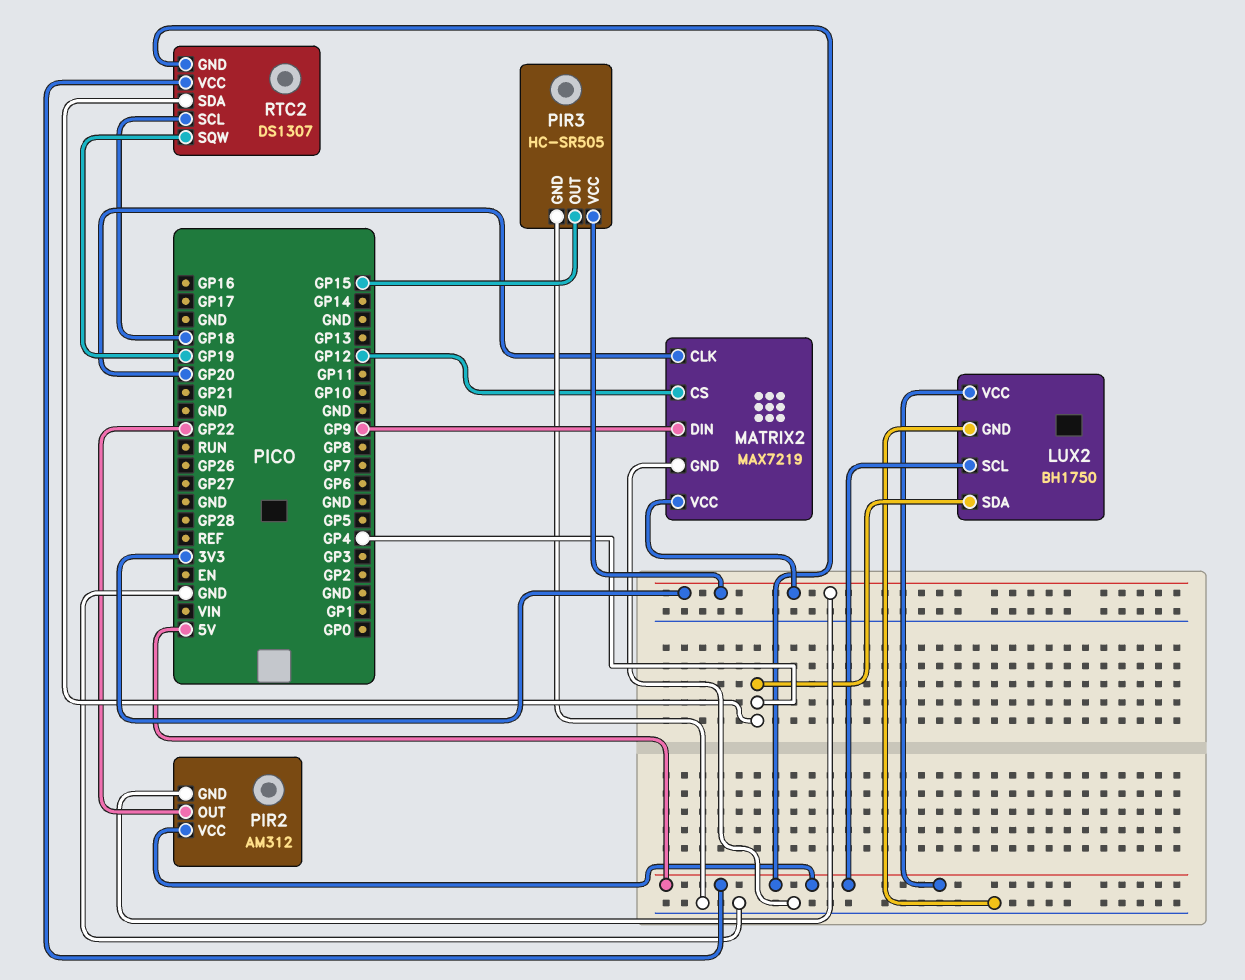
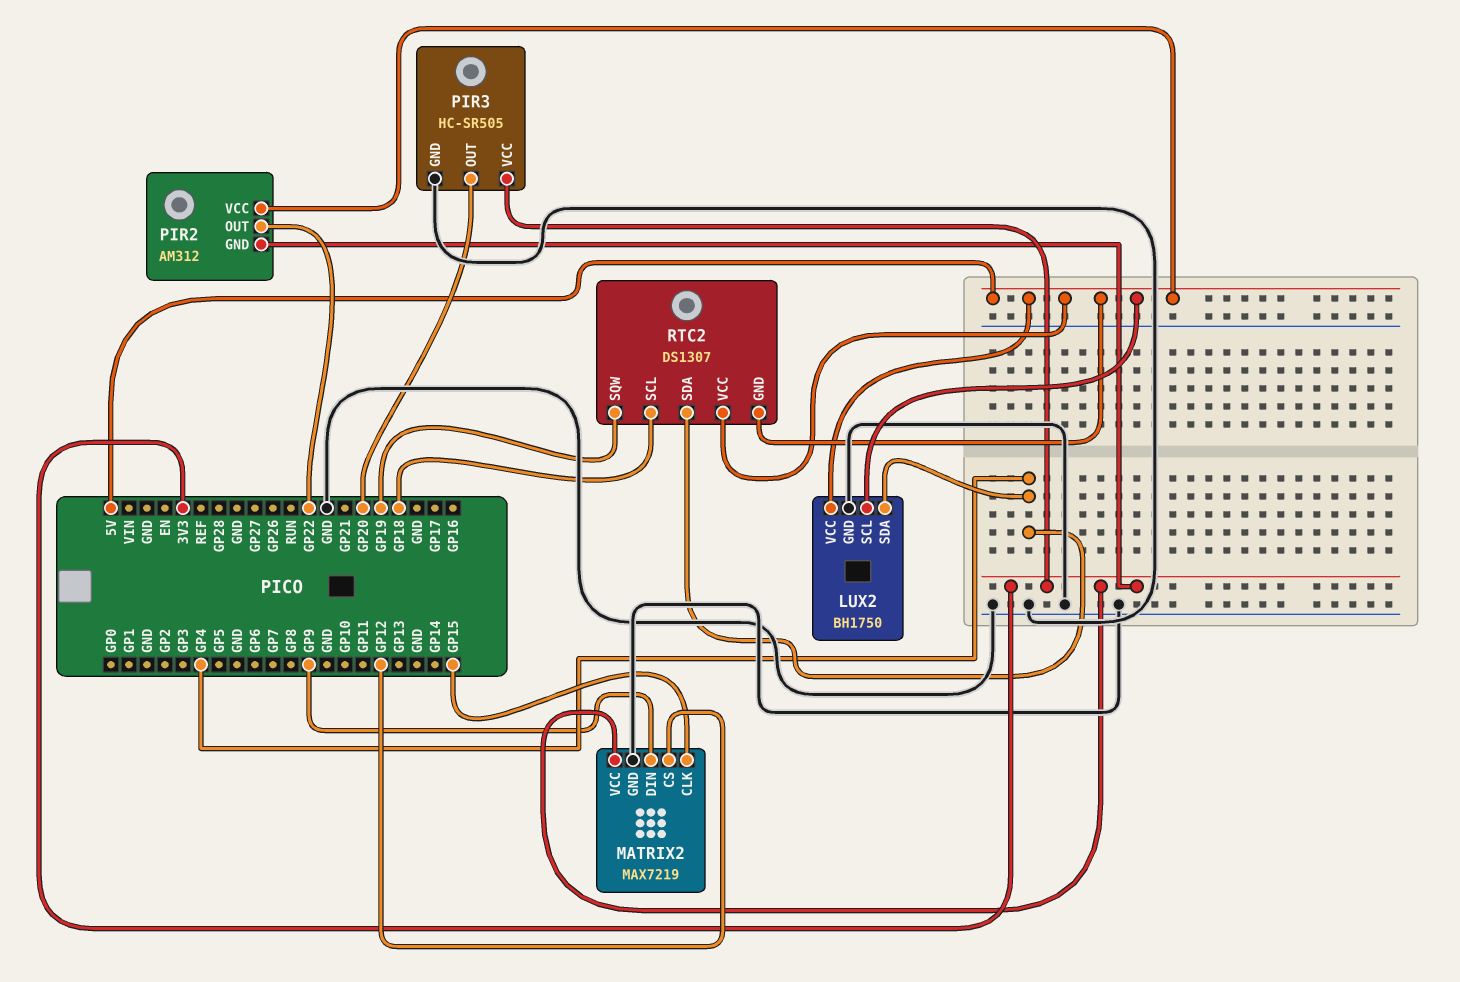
MATRIX2 pin CLK: GP20 -> GP15
PIR3 pin OUT: GP15 -> GP20

